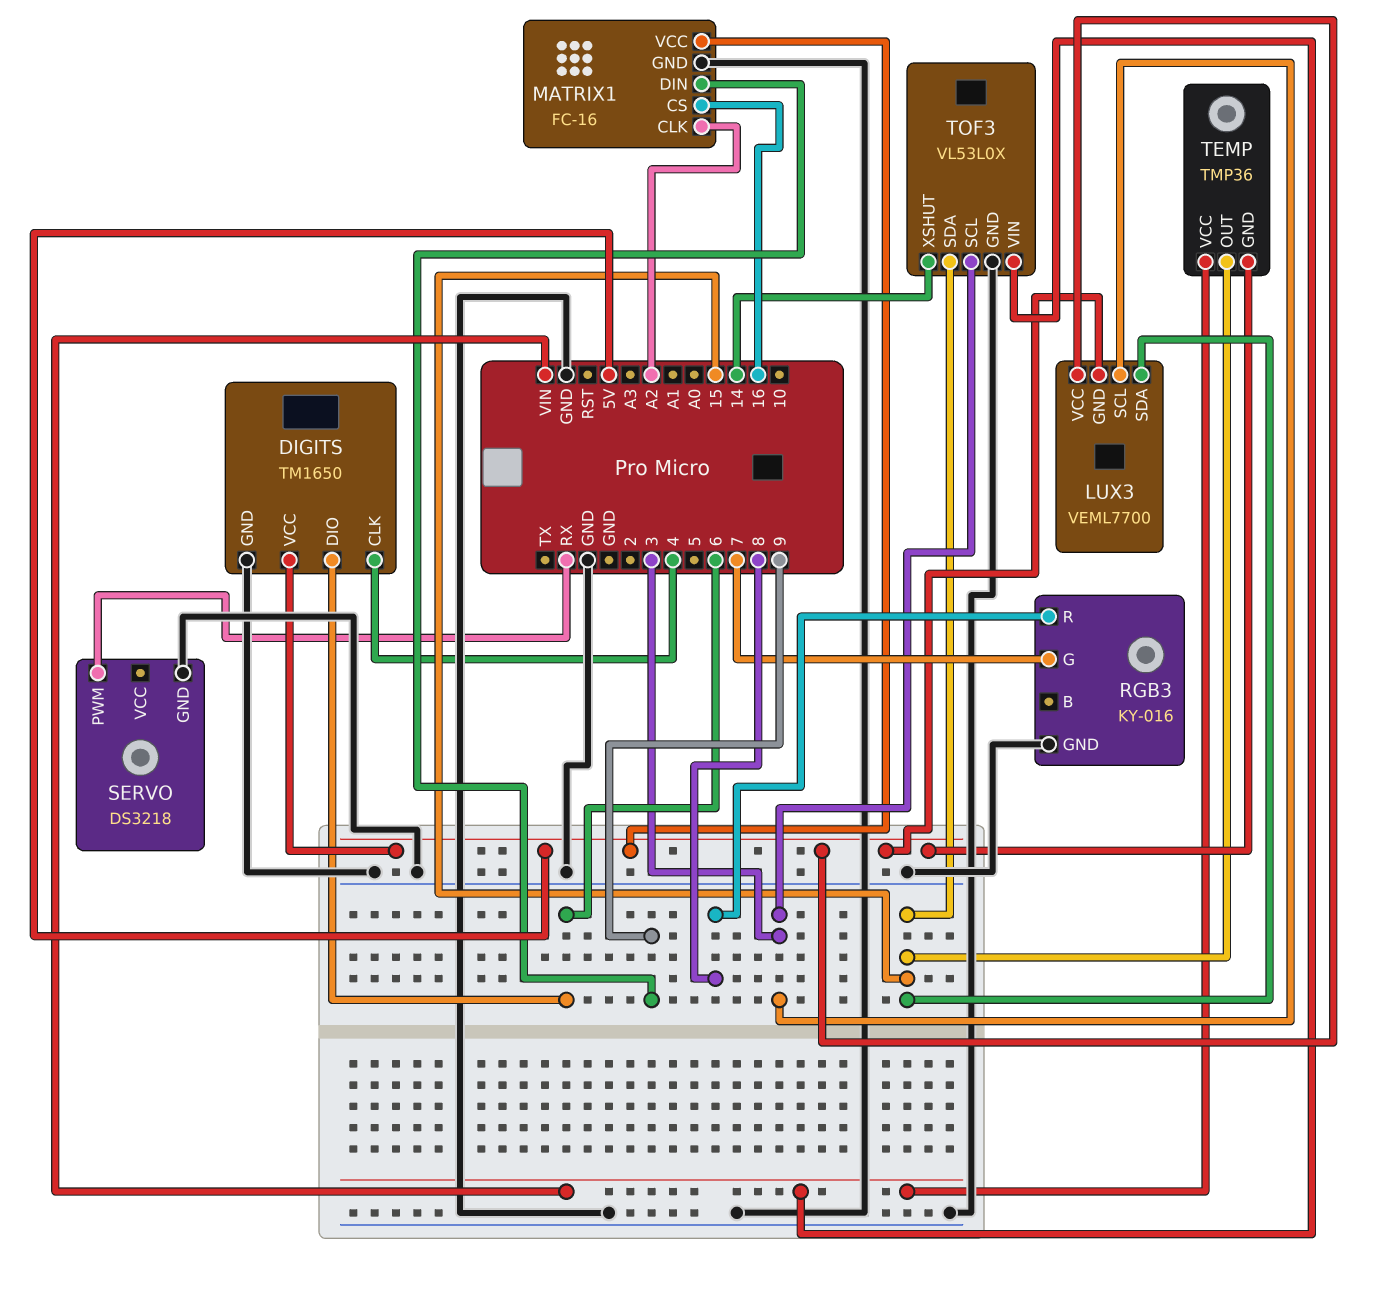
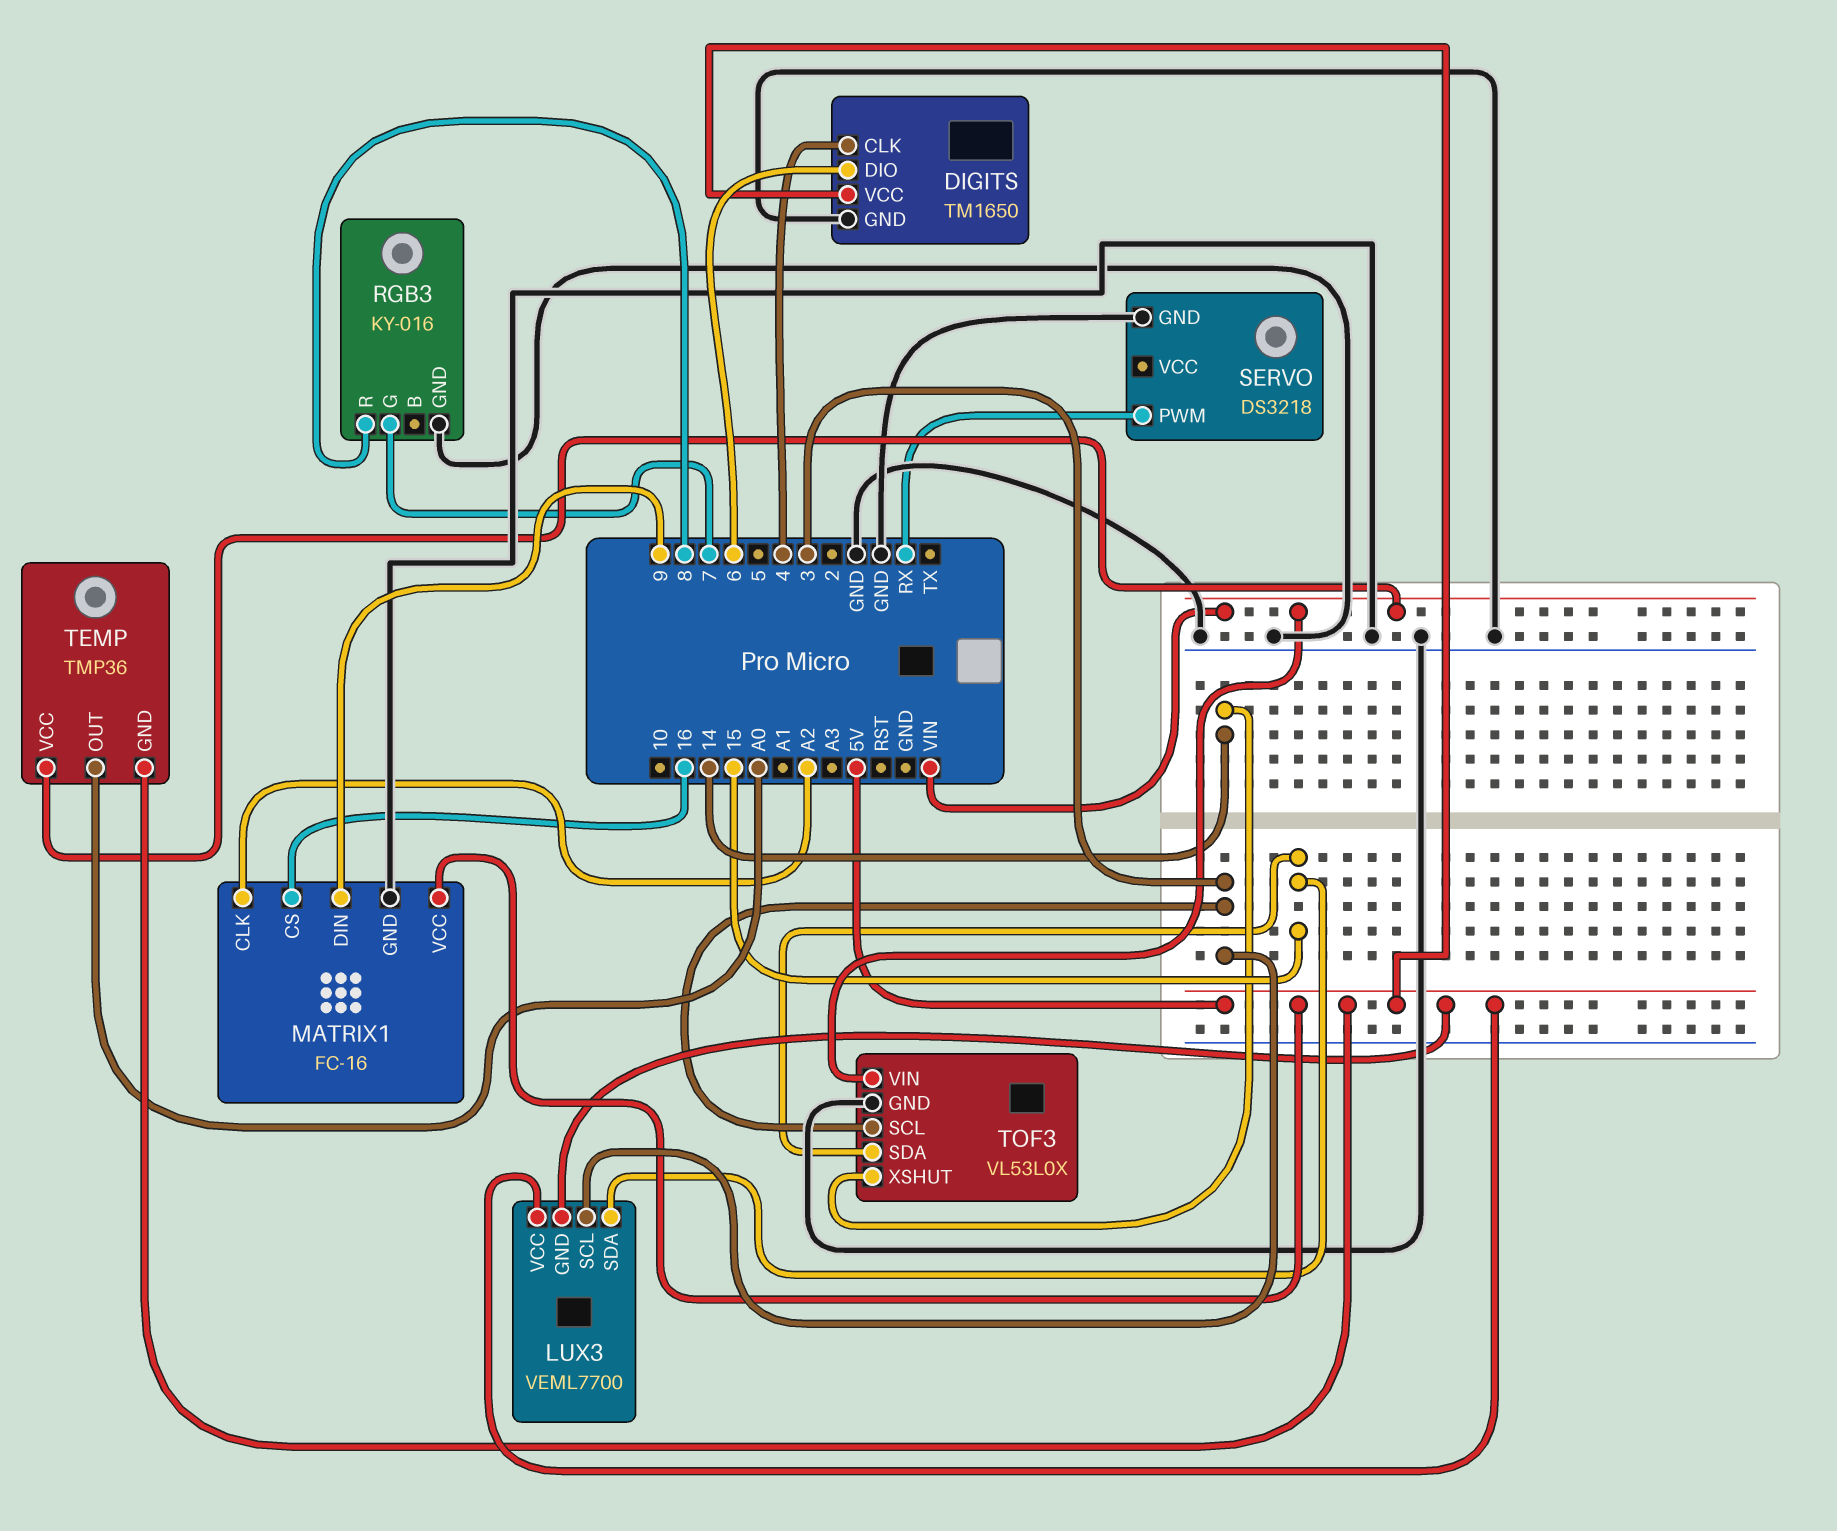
TEMP pin OUT: 15 -> A0

